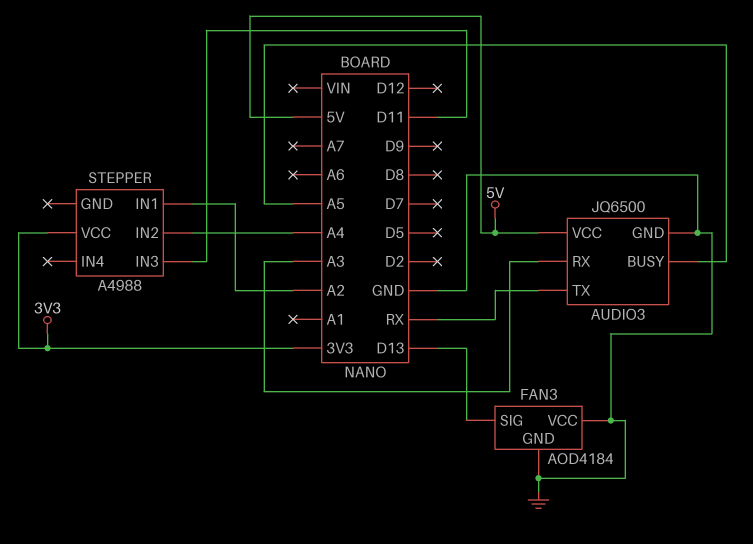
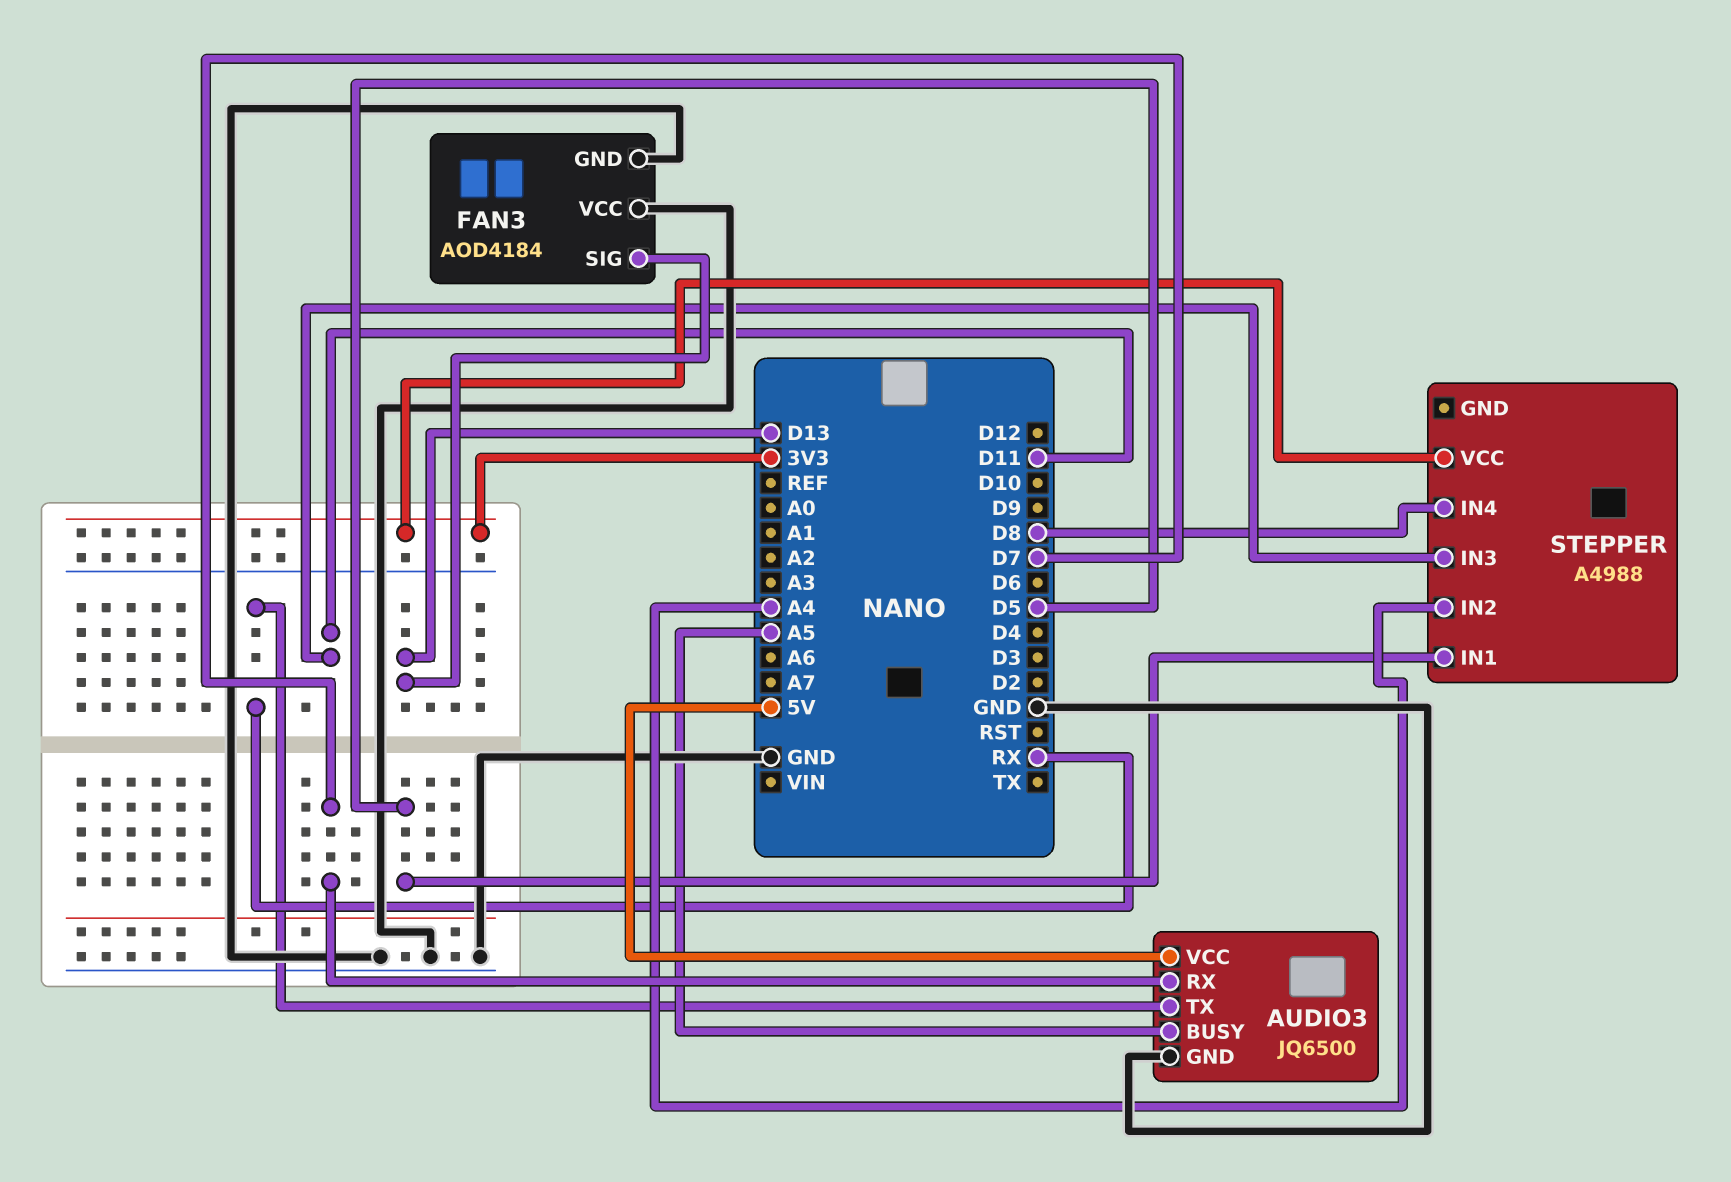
AUDIO3 pin RX: A3 -> D7
STEPPER pin IN1: A2 -> D5
STEPPER pin IN4: none -> D8

